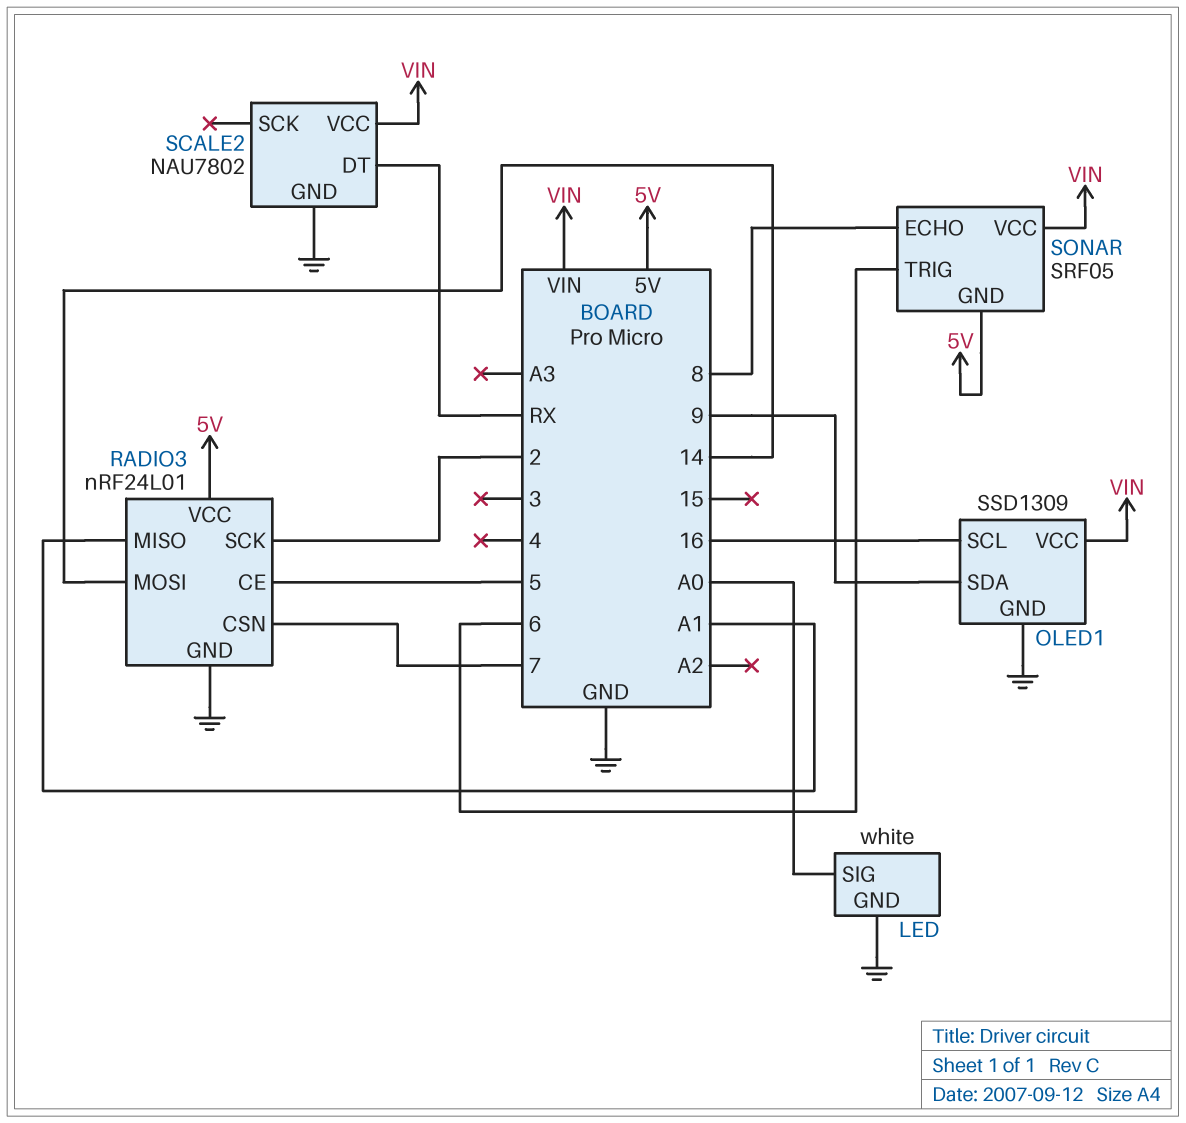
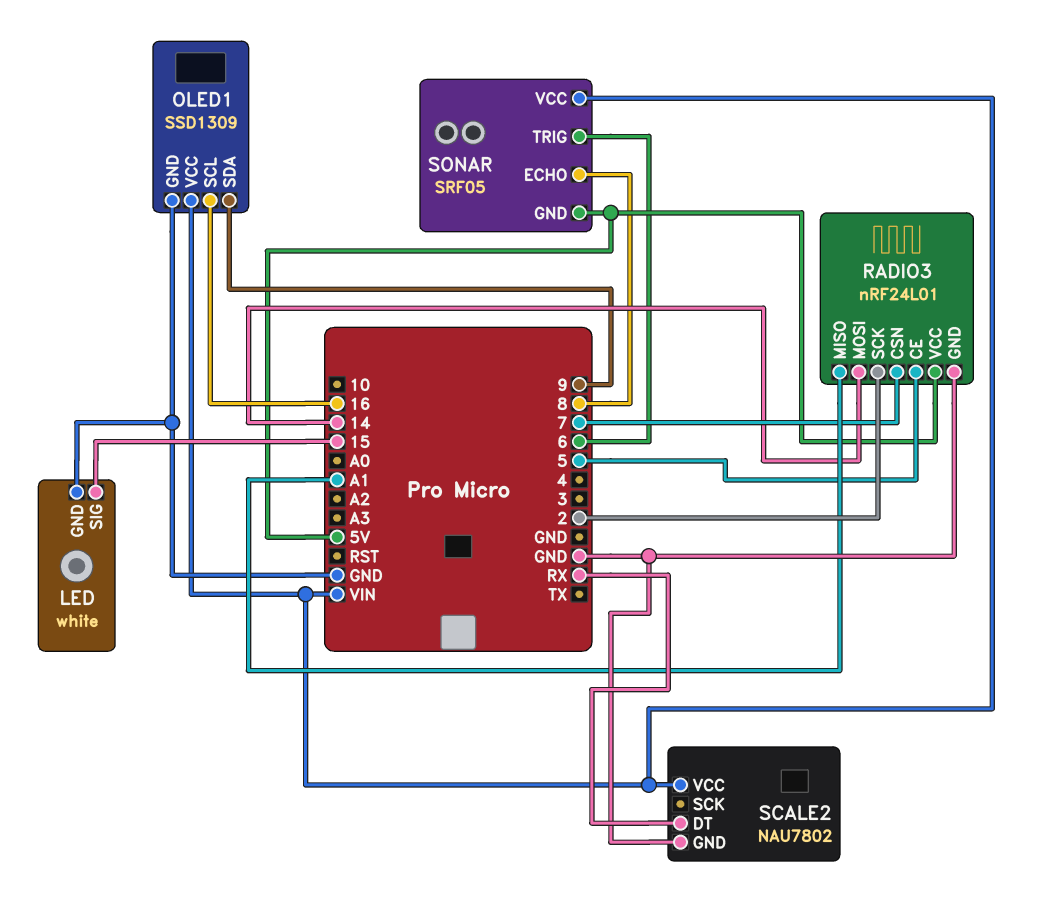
LED pin SIG: A0 -> 15

